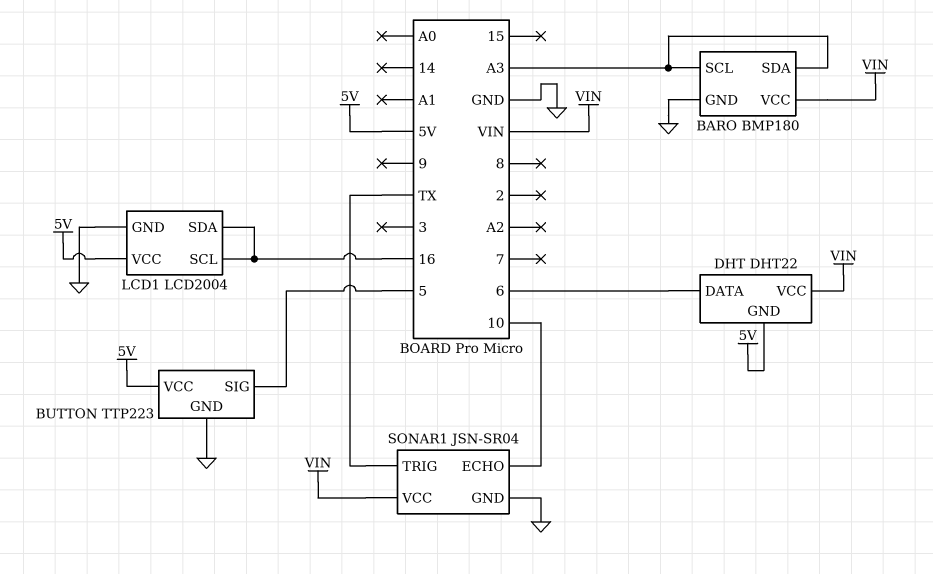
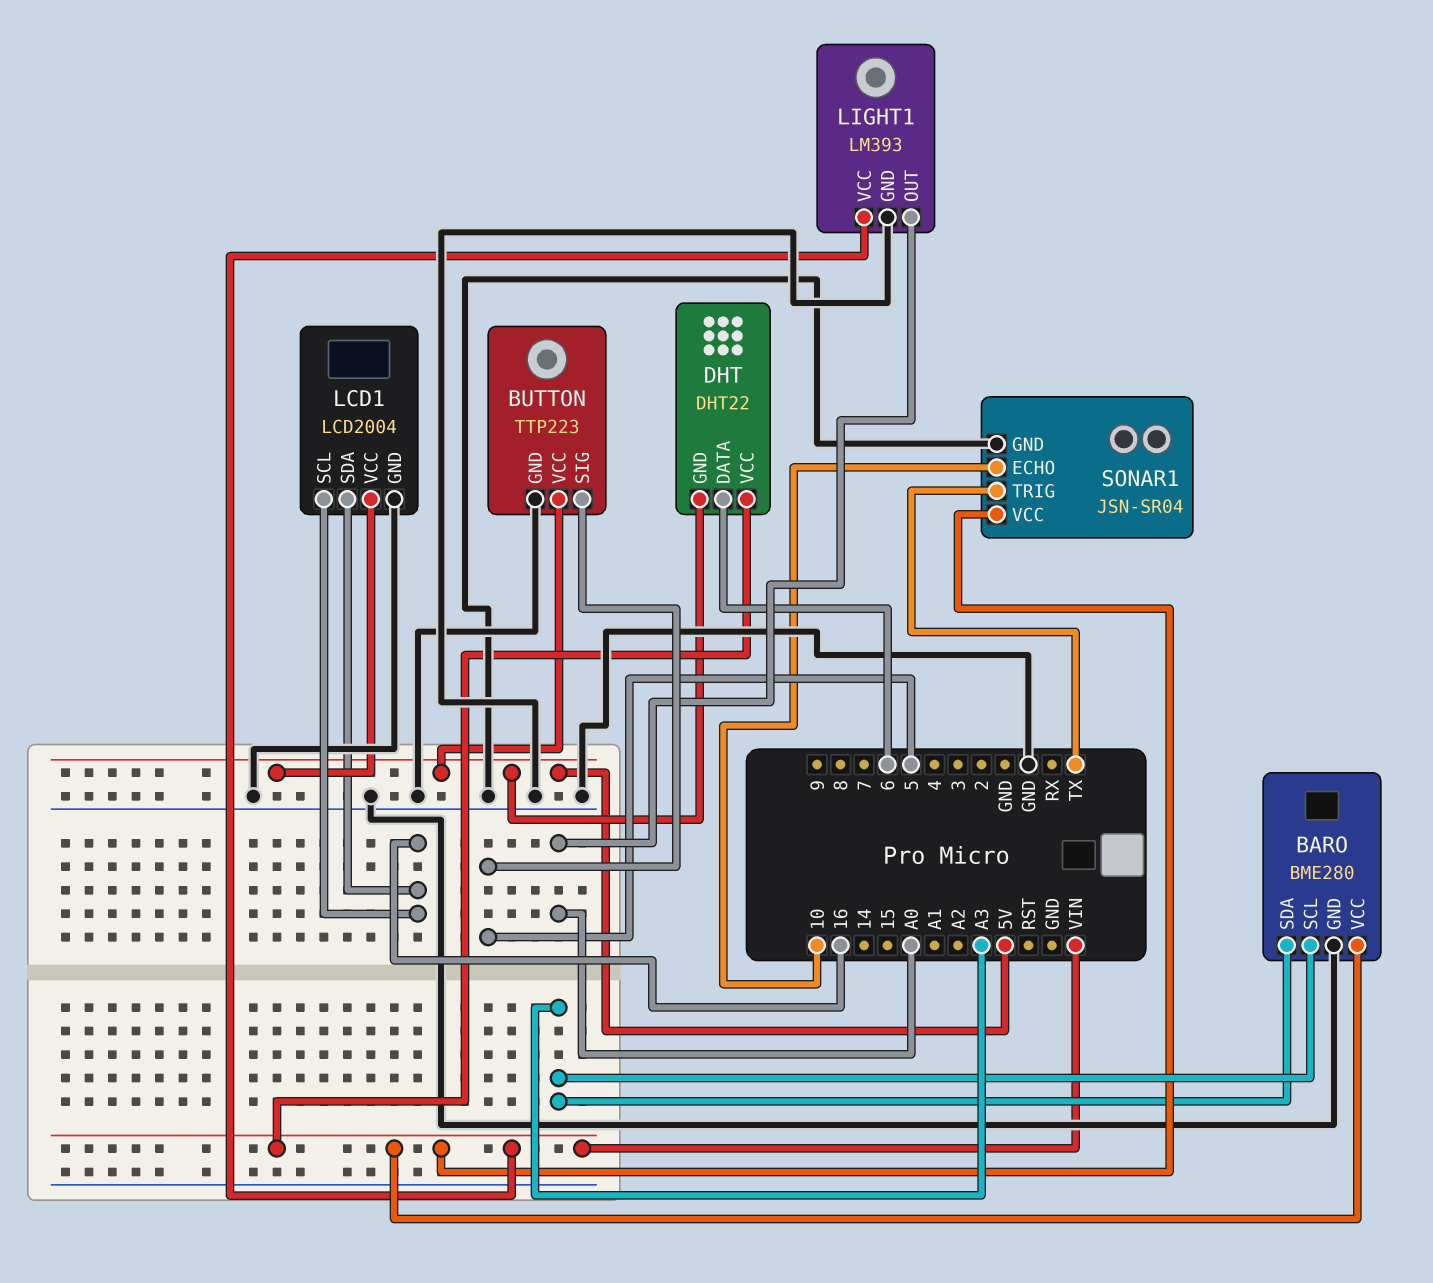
BARO: BMP180 -> BME280
LIGHT1: none -> LM393
LIGHT1 pin GND: none -> GND
LIGHT1 pin OUT: none -> A0
LIGHT1 pin VCC: none -> VIN

